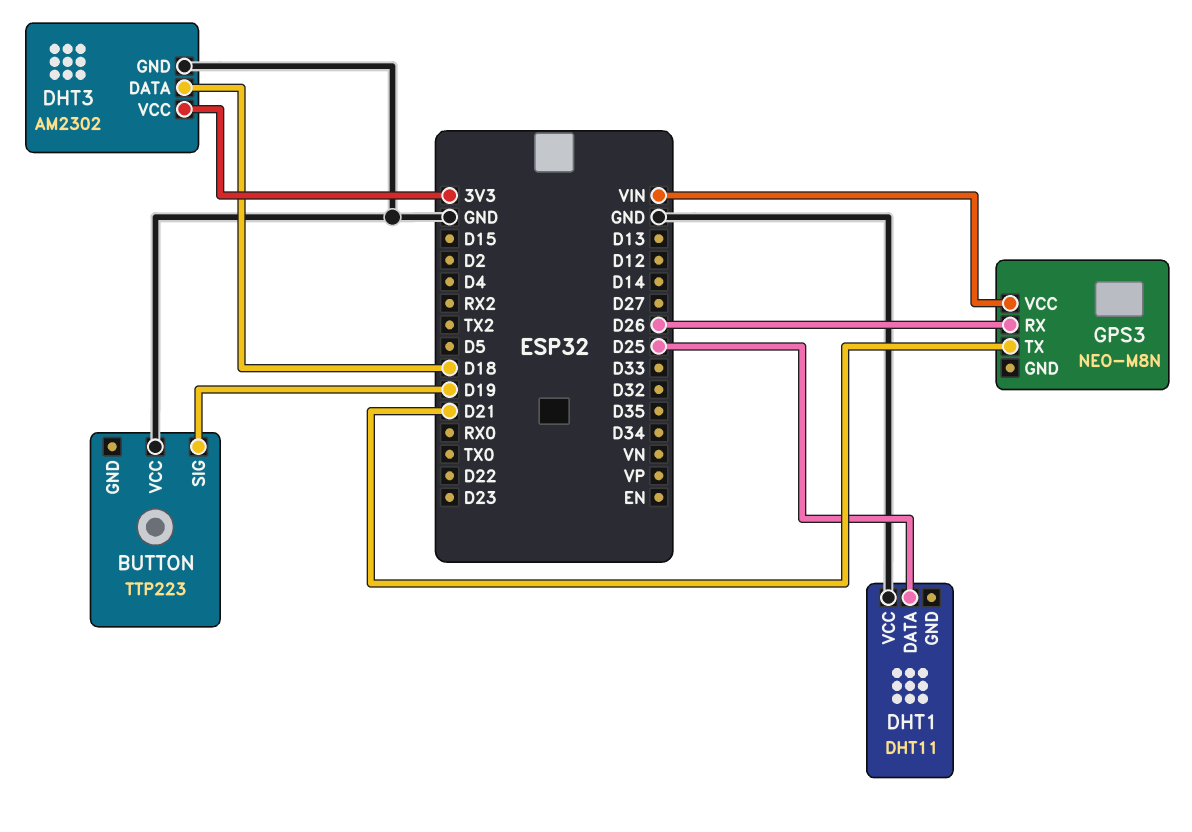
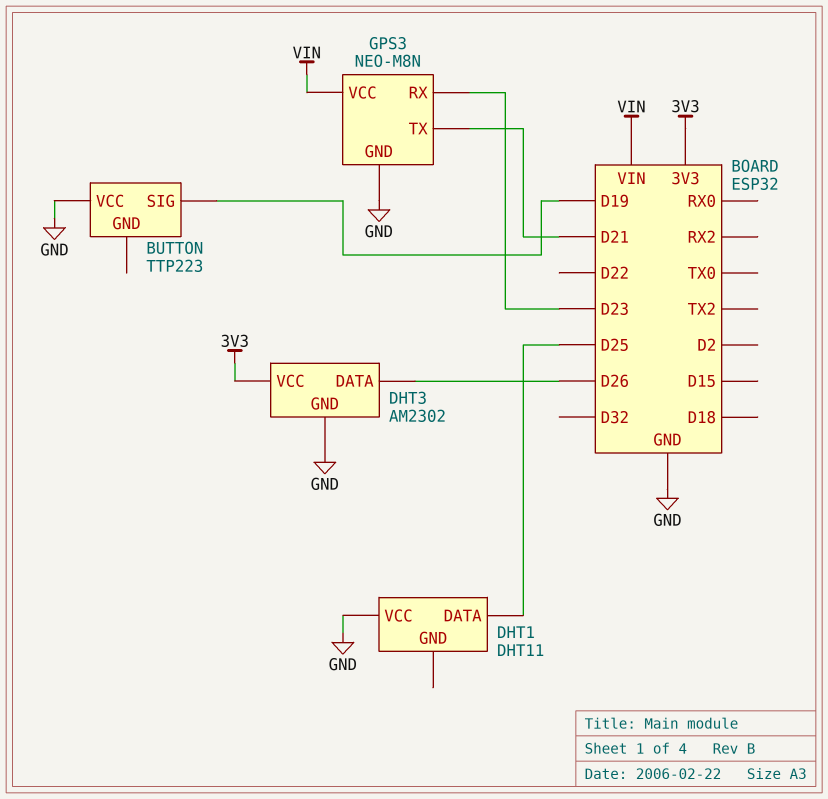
DHT3 pin DATA: D18 -> D26
GPS3 pin GND: none -> GND
GPS3 pin RX: D26 -> D23

